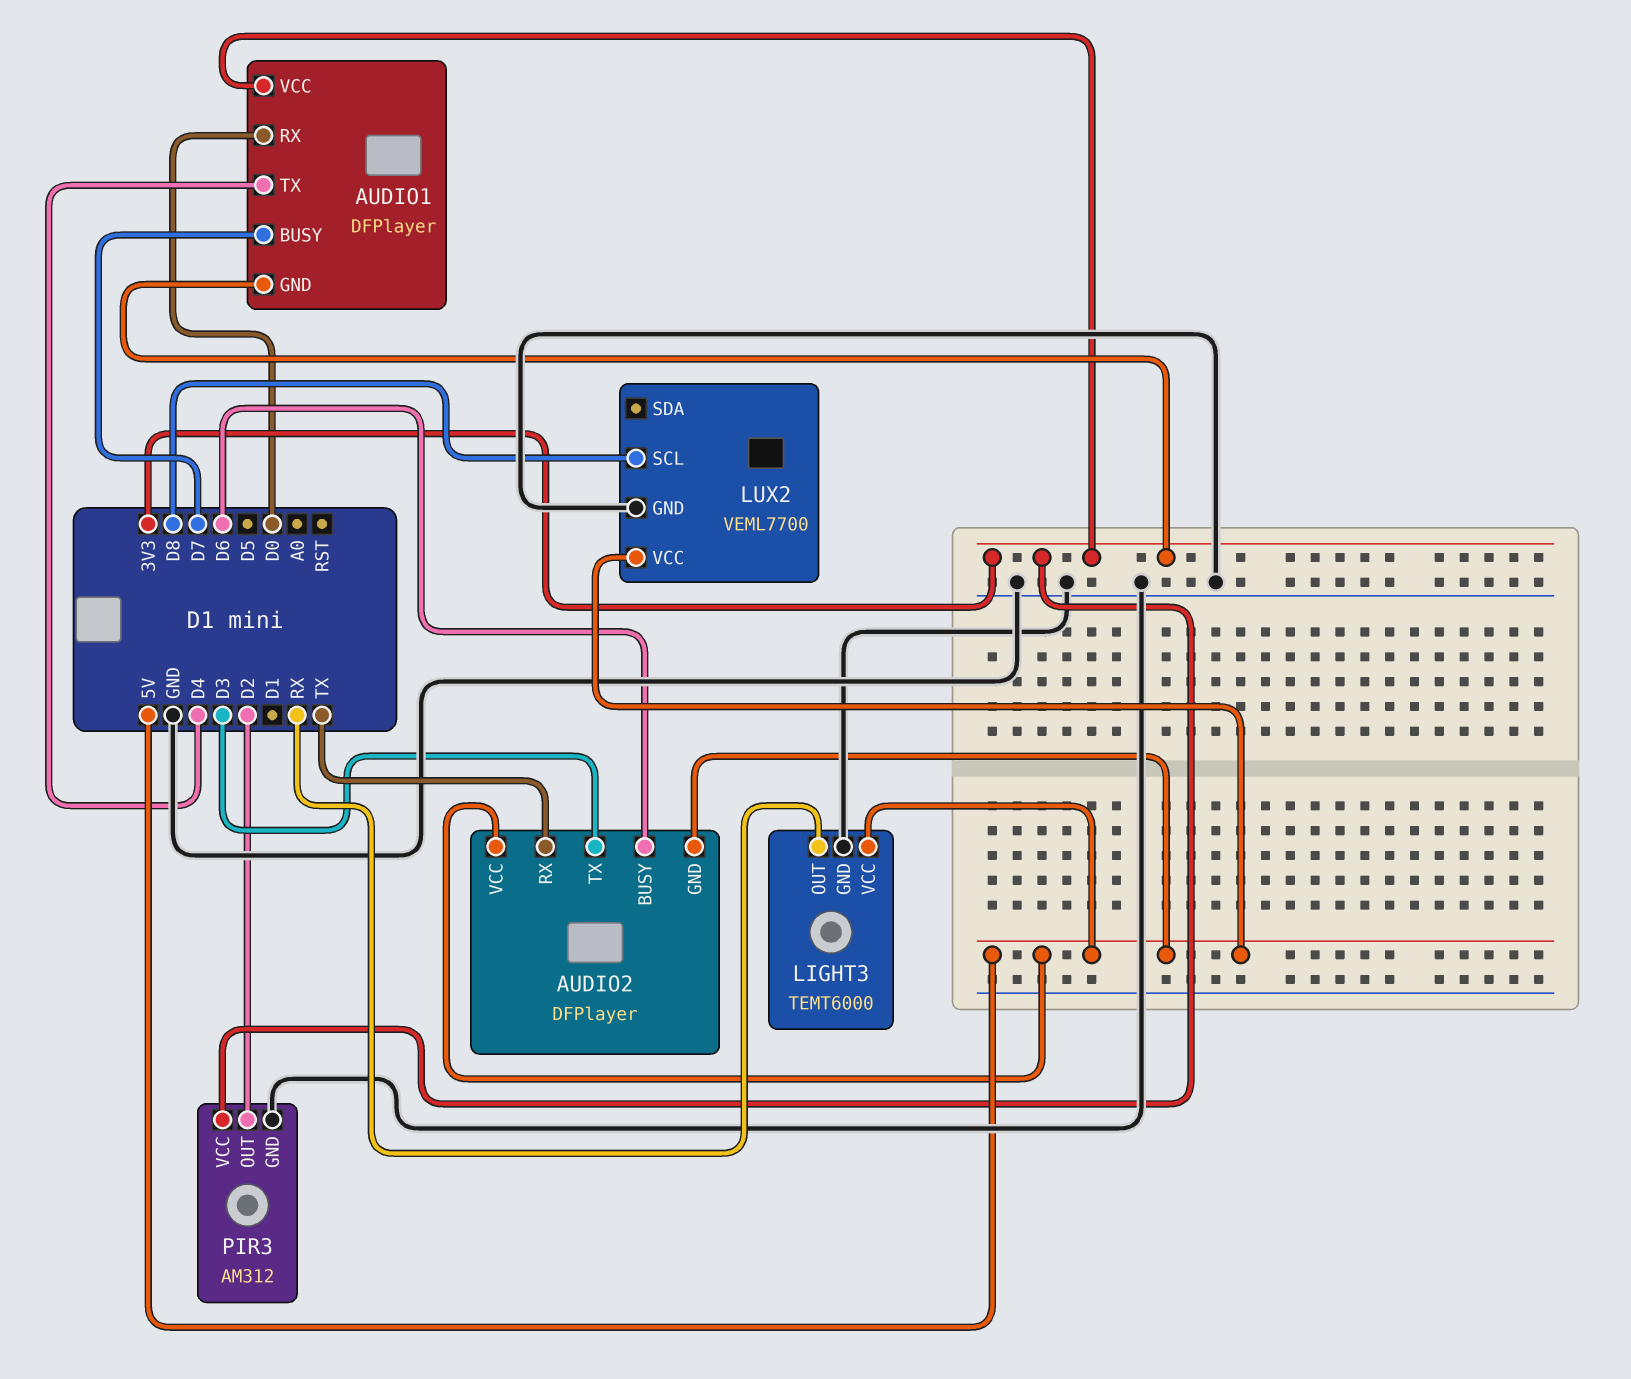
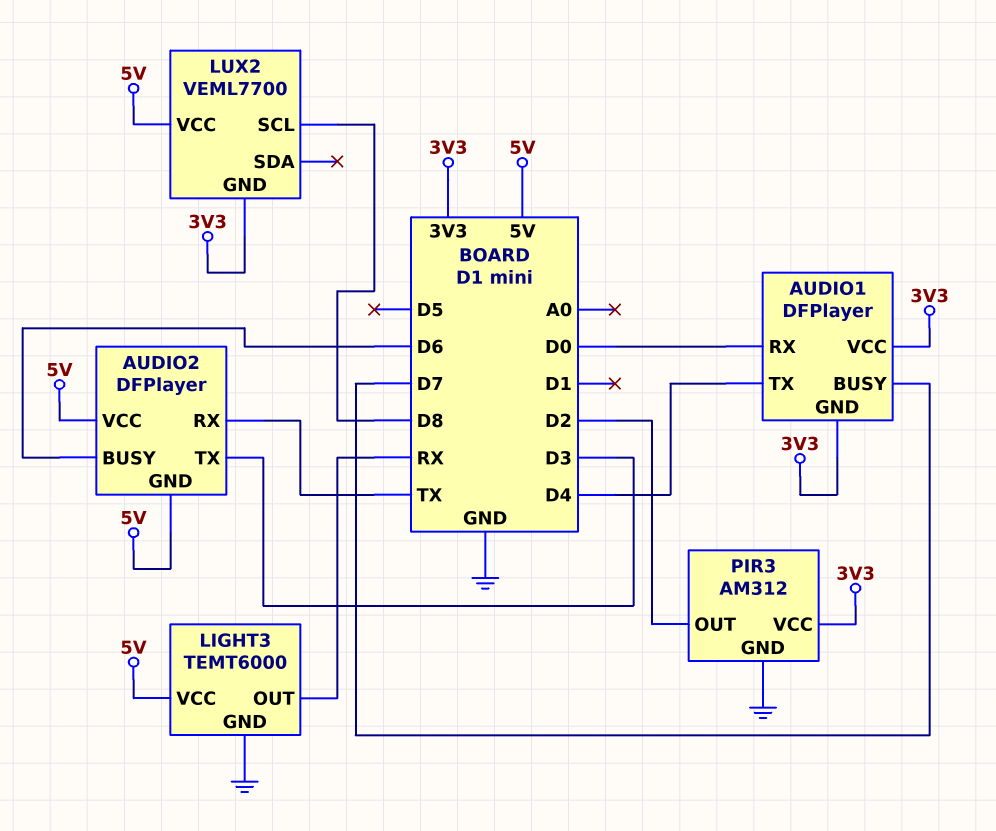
LUX2 pin GND: GND -> 3V3

